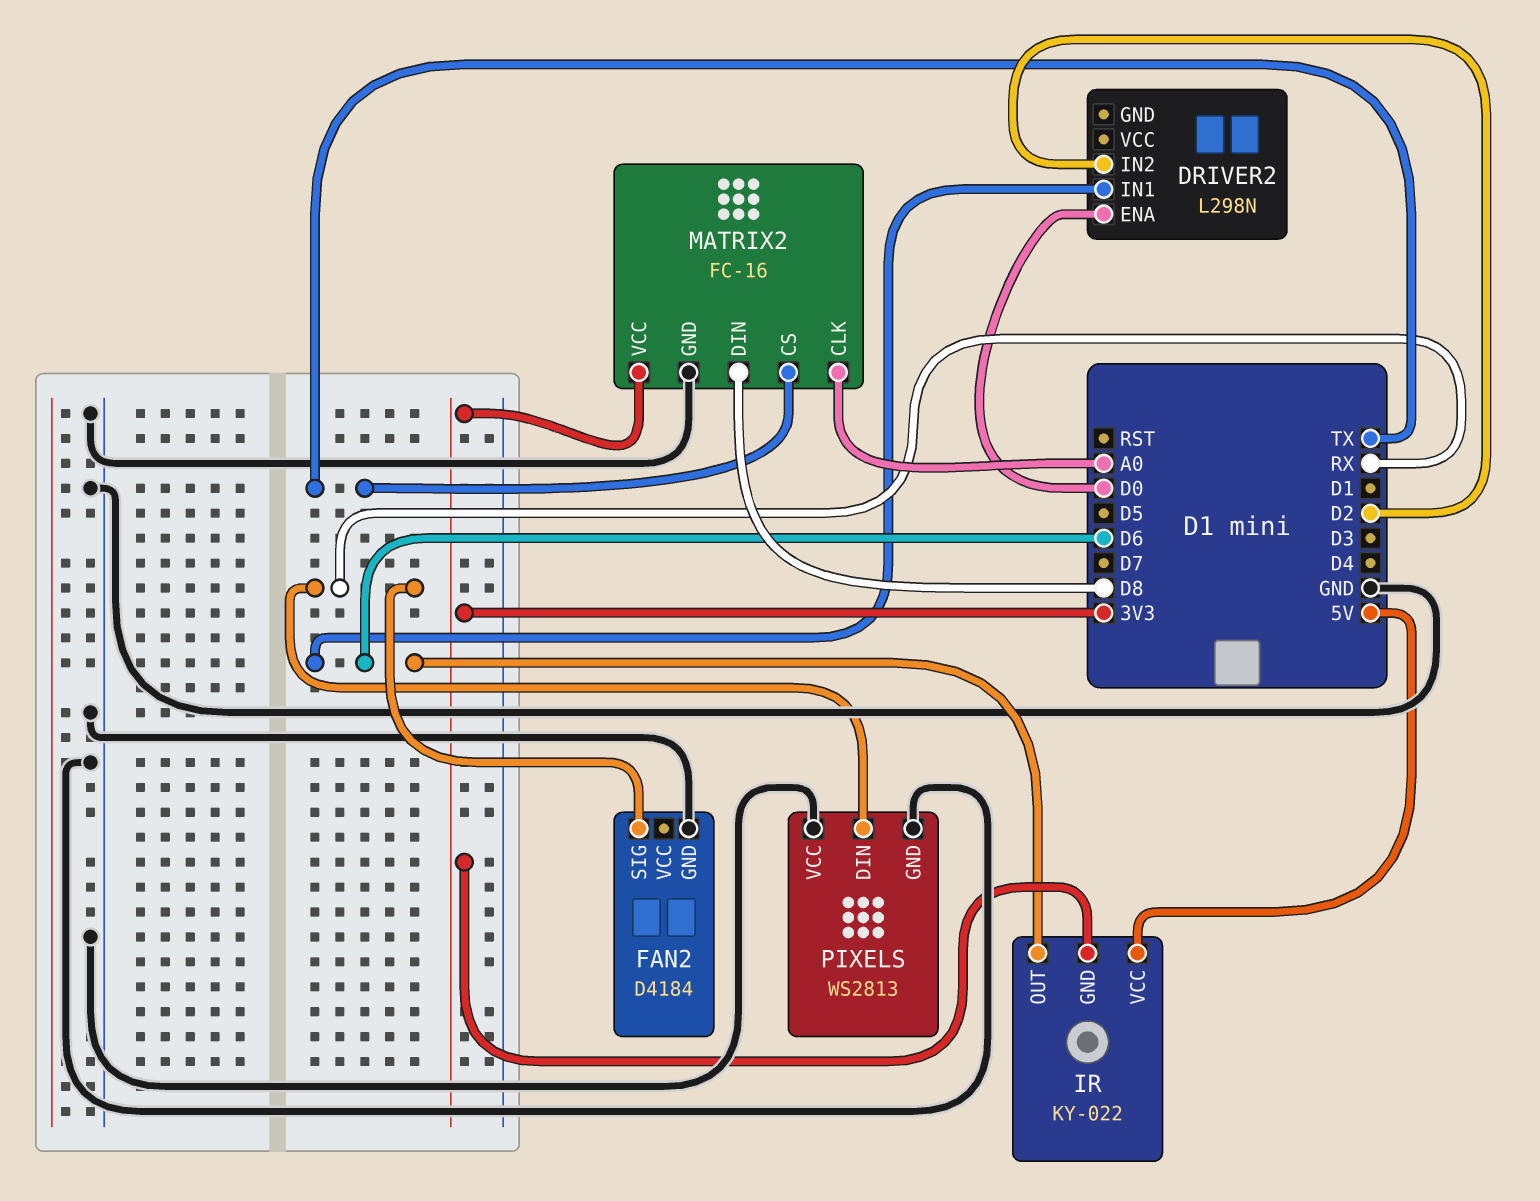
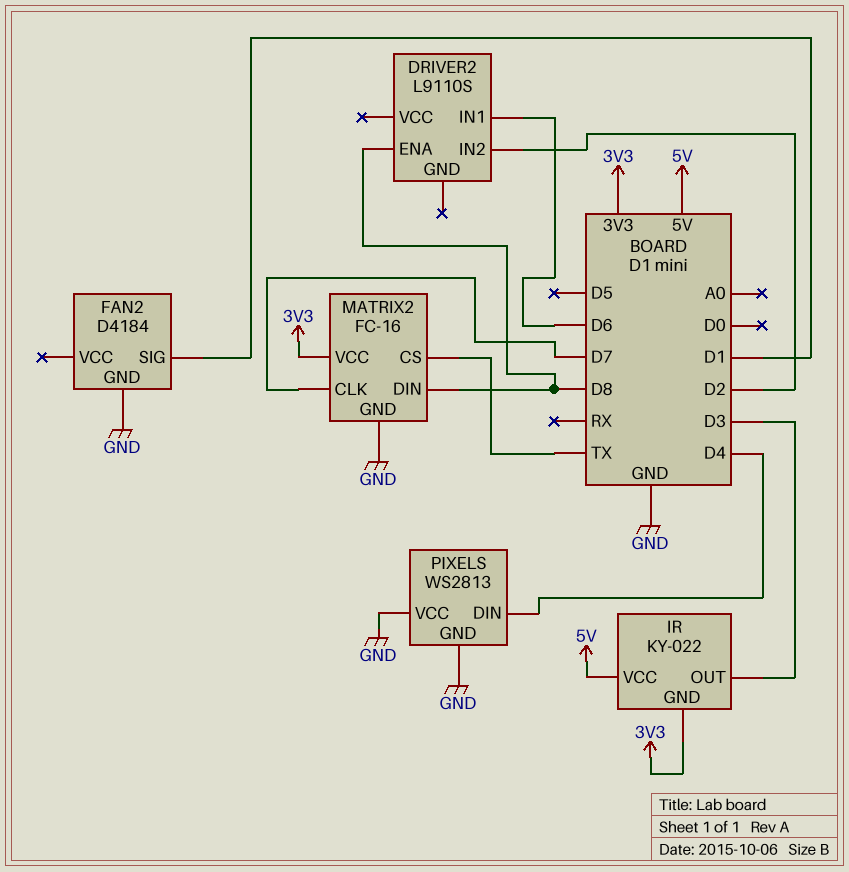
DRIVER2: L298N -> L9110S
DRIVER2 pin ENA: D0 -> D8
FAN2 pin SIG: RX -> D1
IR pin OUT: D6 -> D3
MATRIX2 pin CLK: A0 -> D7
PIXELS pin DIN: RX -> D4

